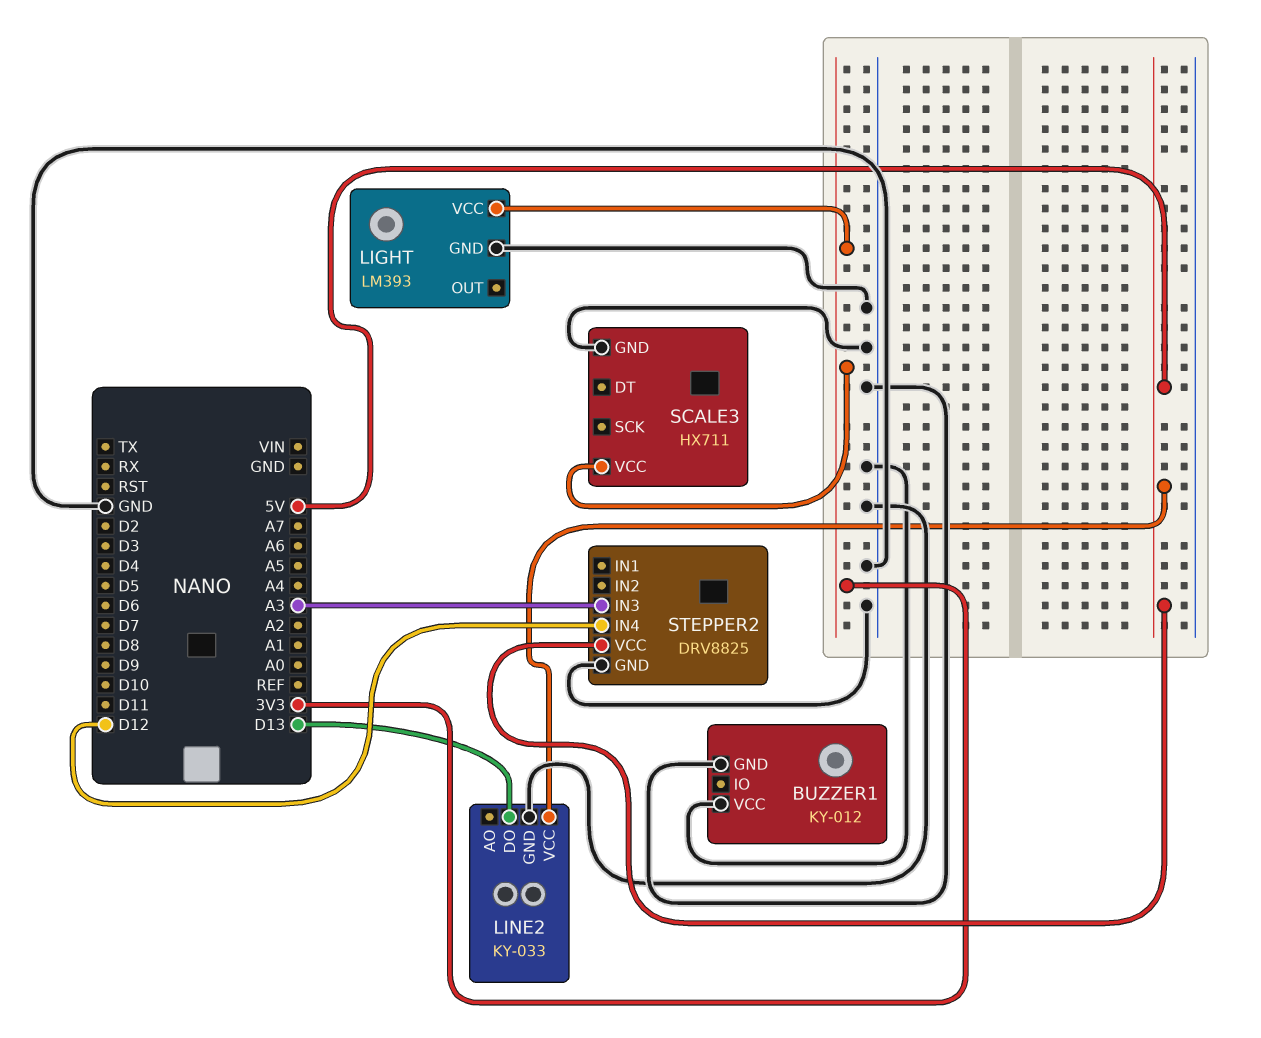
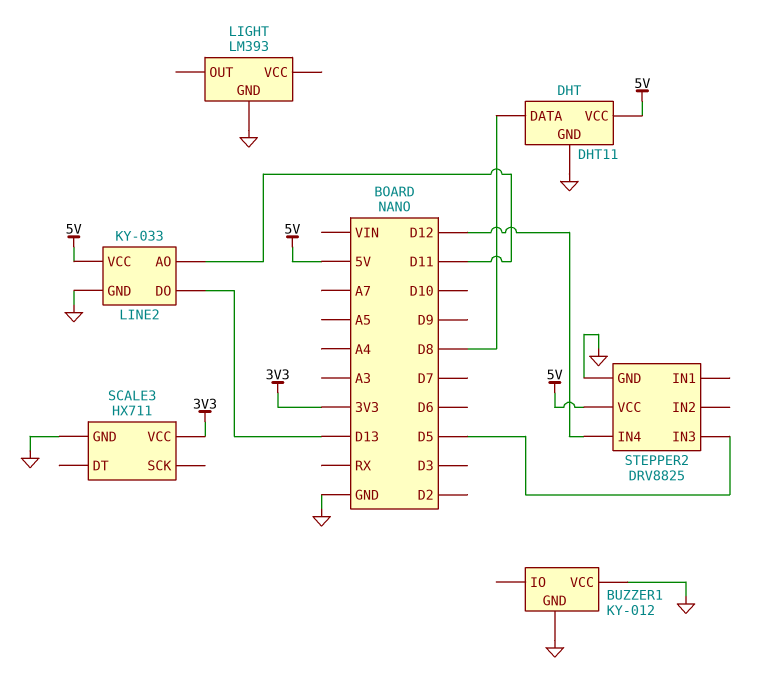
DHT: none -> DHT11
DHT pin DATA: none -> D8
DHT pin GND: none -> GND
DHT pin VCC: none -> 5V
LIGHT pin VCC: 3V3 -> none
LINE2 pin AO: none -> D11
STEPPER2 pin IN3: A3 -> D5

